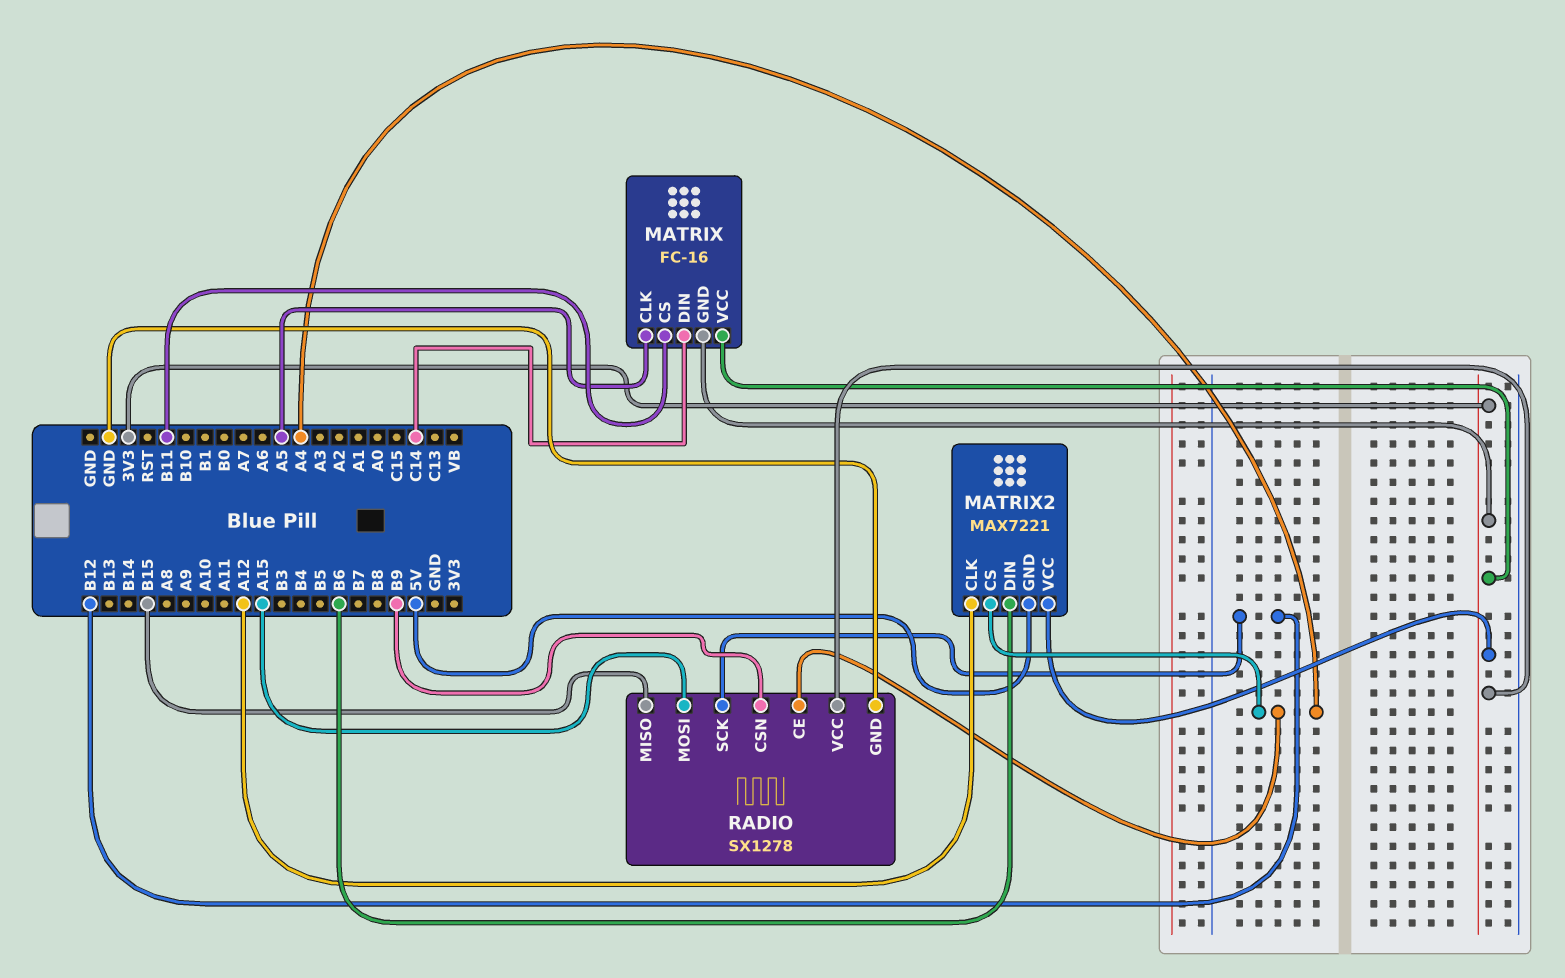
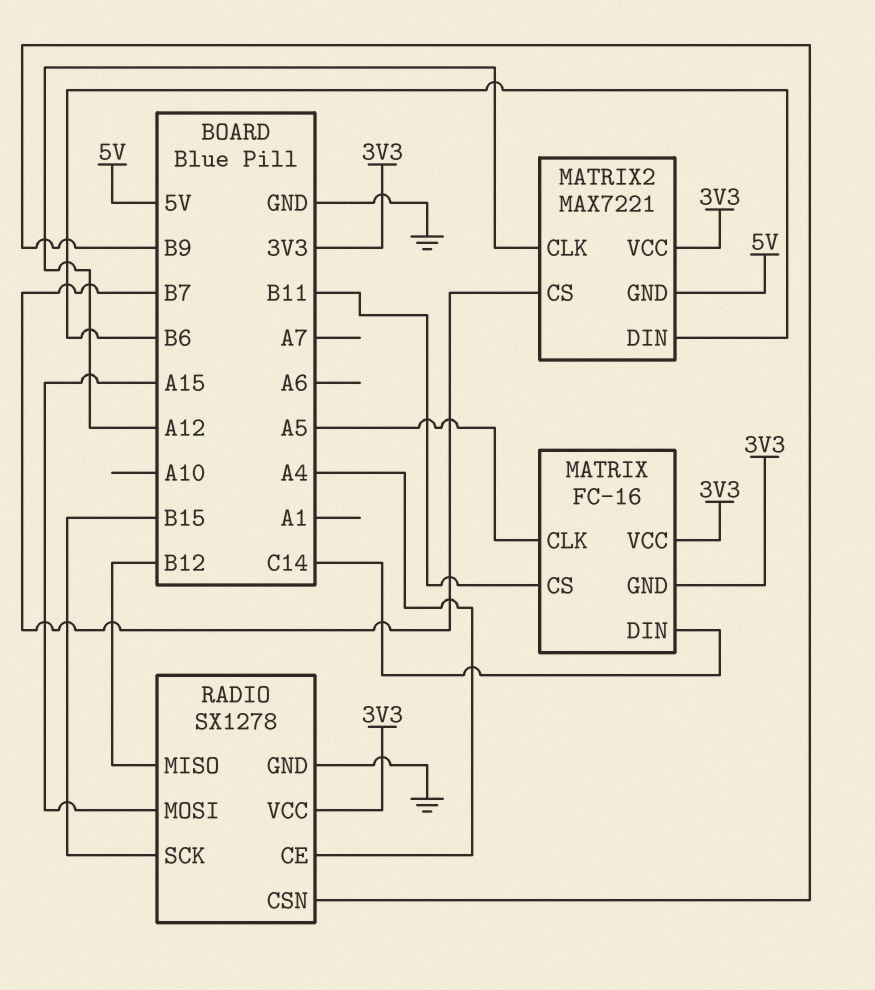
MATRIX2 pin CS: A4 -> B7
RADIO pin MISO: B15 -> B12
RADIO pin SCK: B12 -> B15

